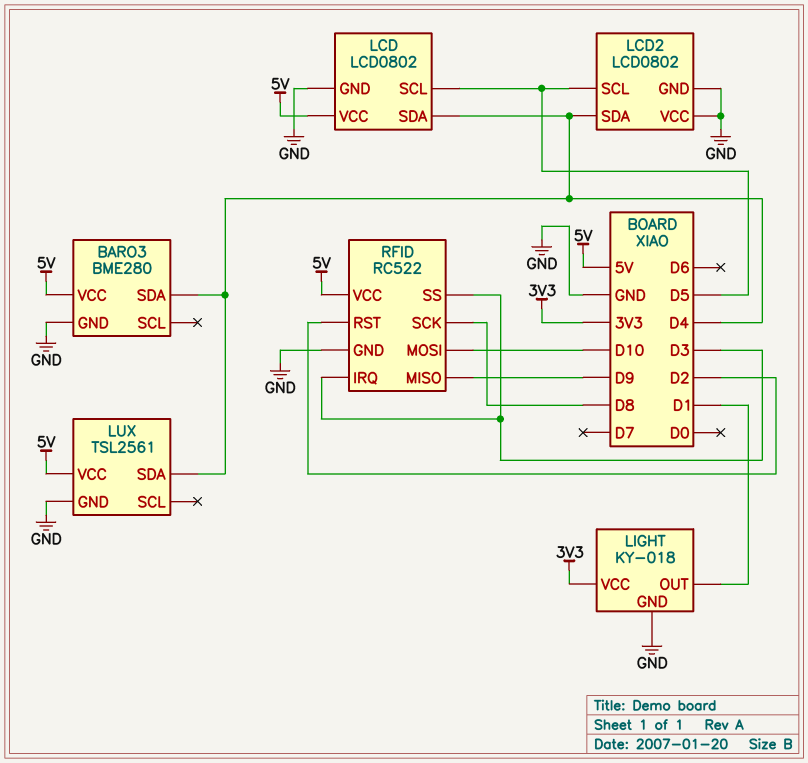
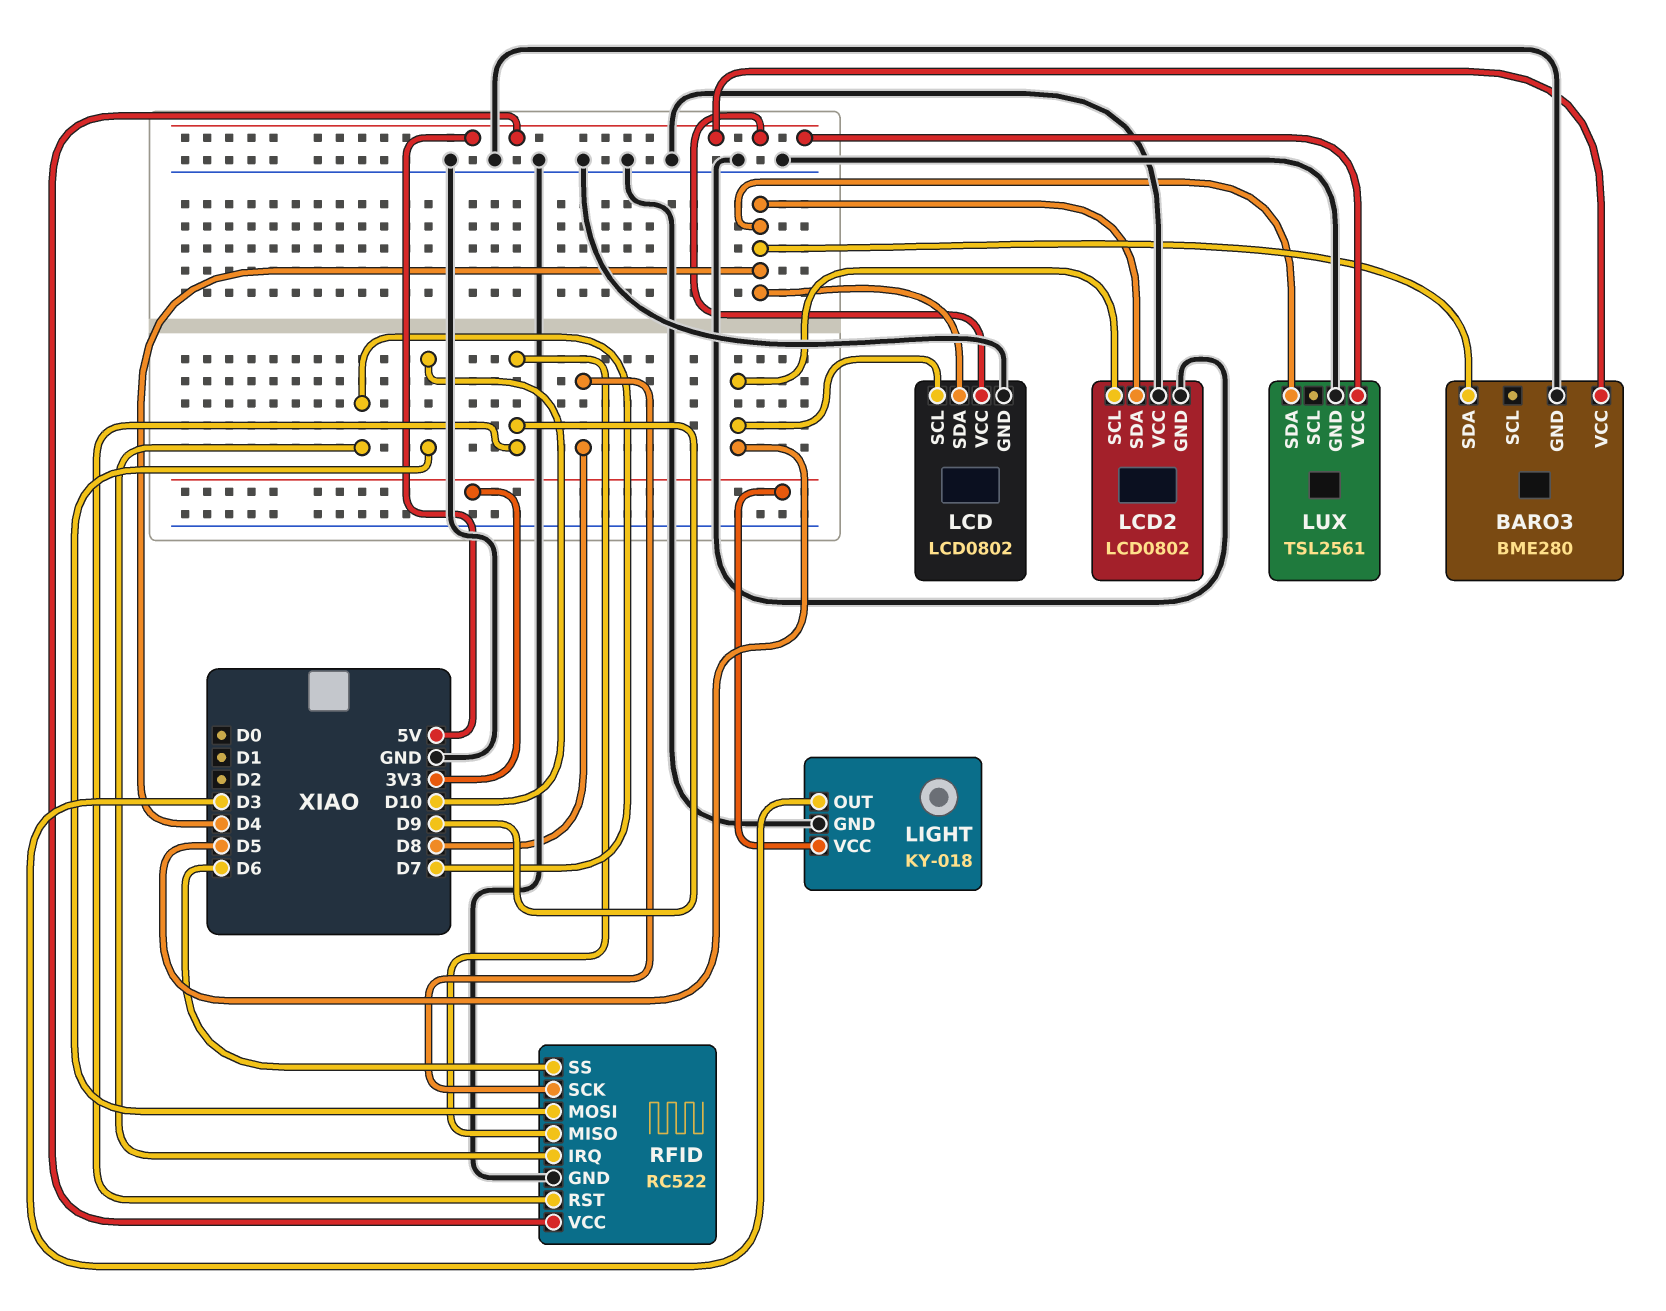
LIGHT pin OUT: D1 -> D3
RFID pin IRQ: D3 -> D7
RFID pin RST: D2 -> D9
RFID pin SS: D3 -> D6

